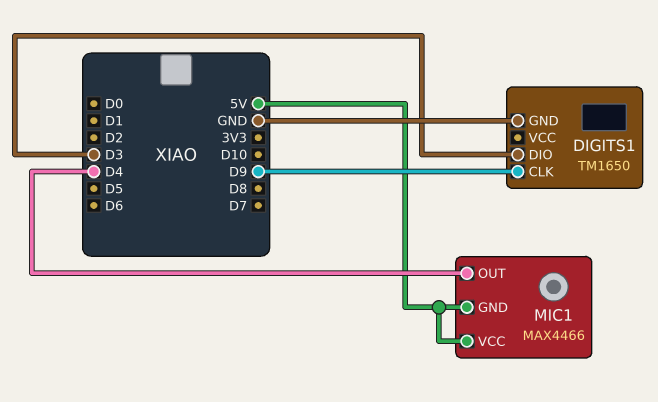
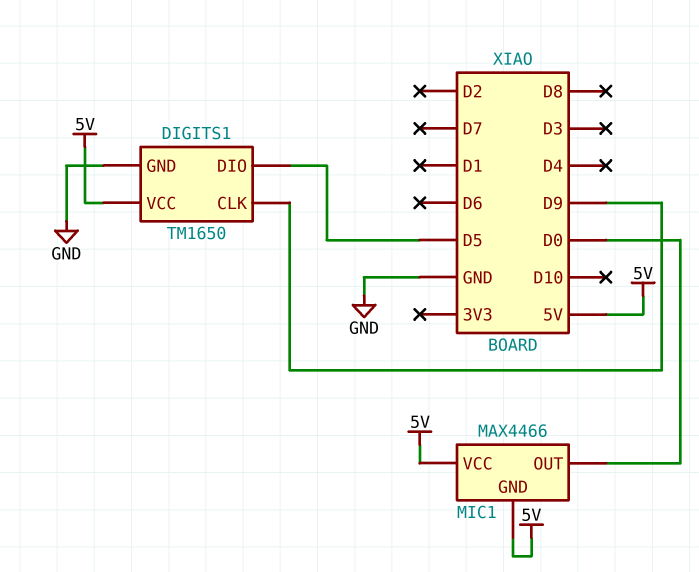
DIGITS1 pin DIO: D3 -> D5
DIGITS1 pin VCC: none -> 5V
MIC1 pin OUT: D4 -> D0

